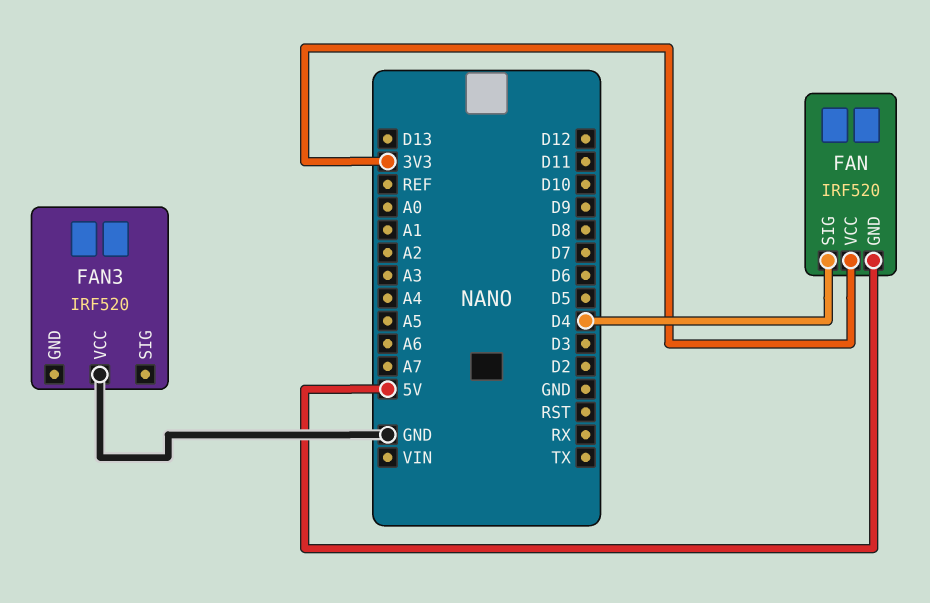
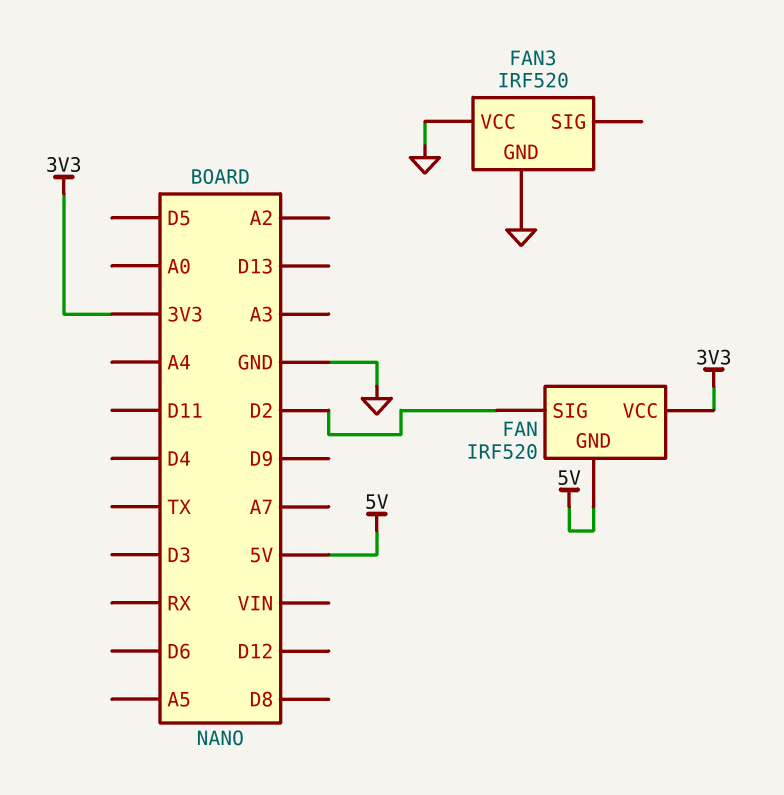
FAN pin SIG: D4 -> D2
FAN3 pin GND: none -> GND

